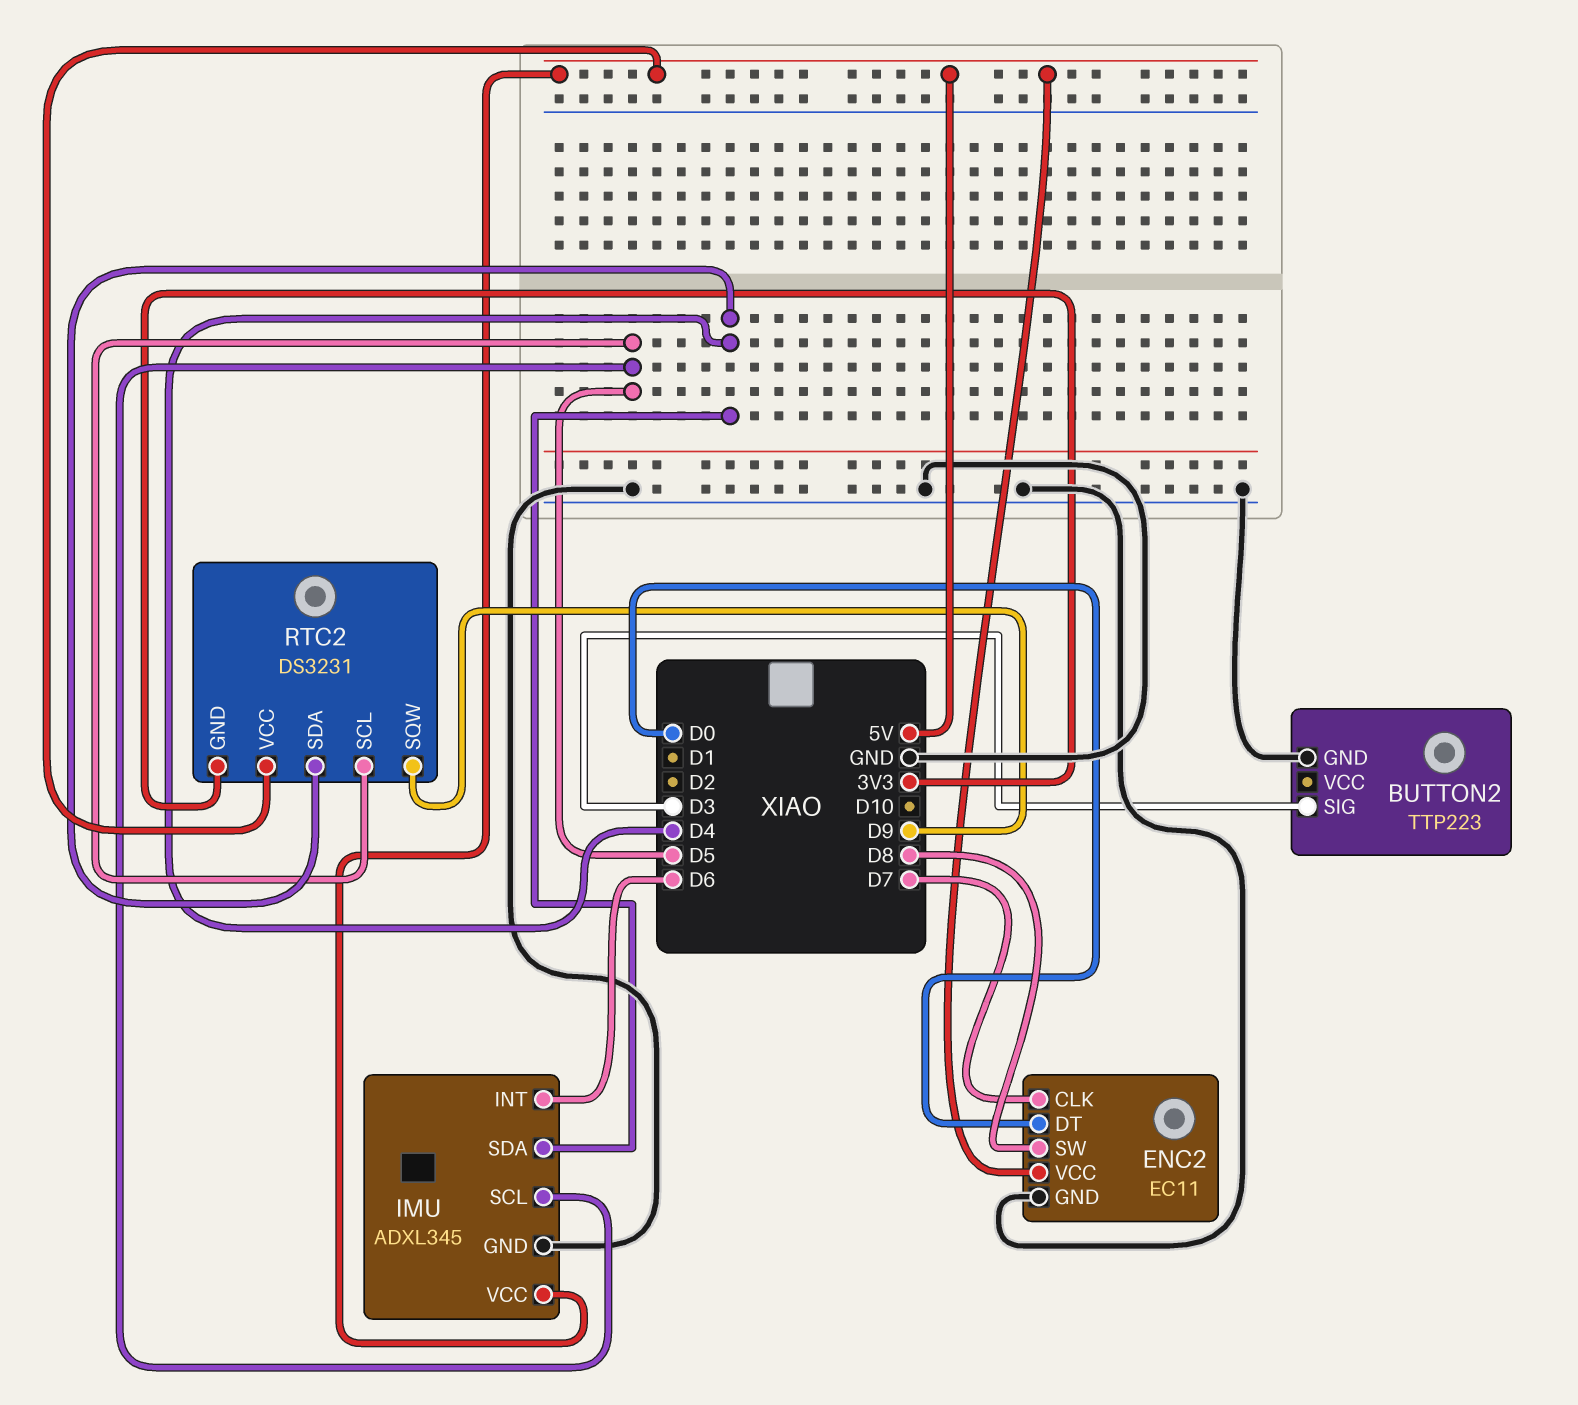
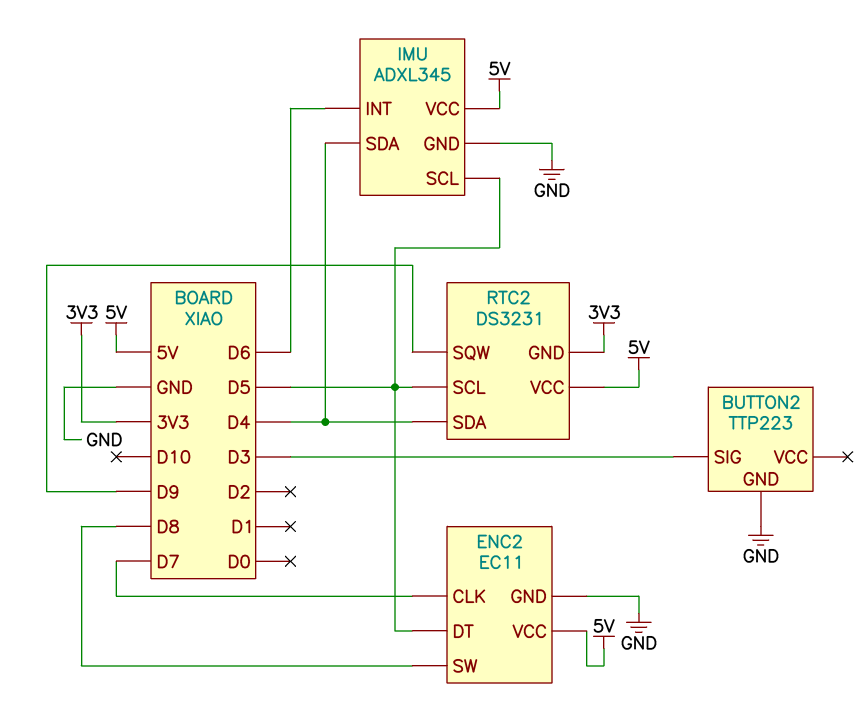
ENC2 pin DT: D0 -> D5

